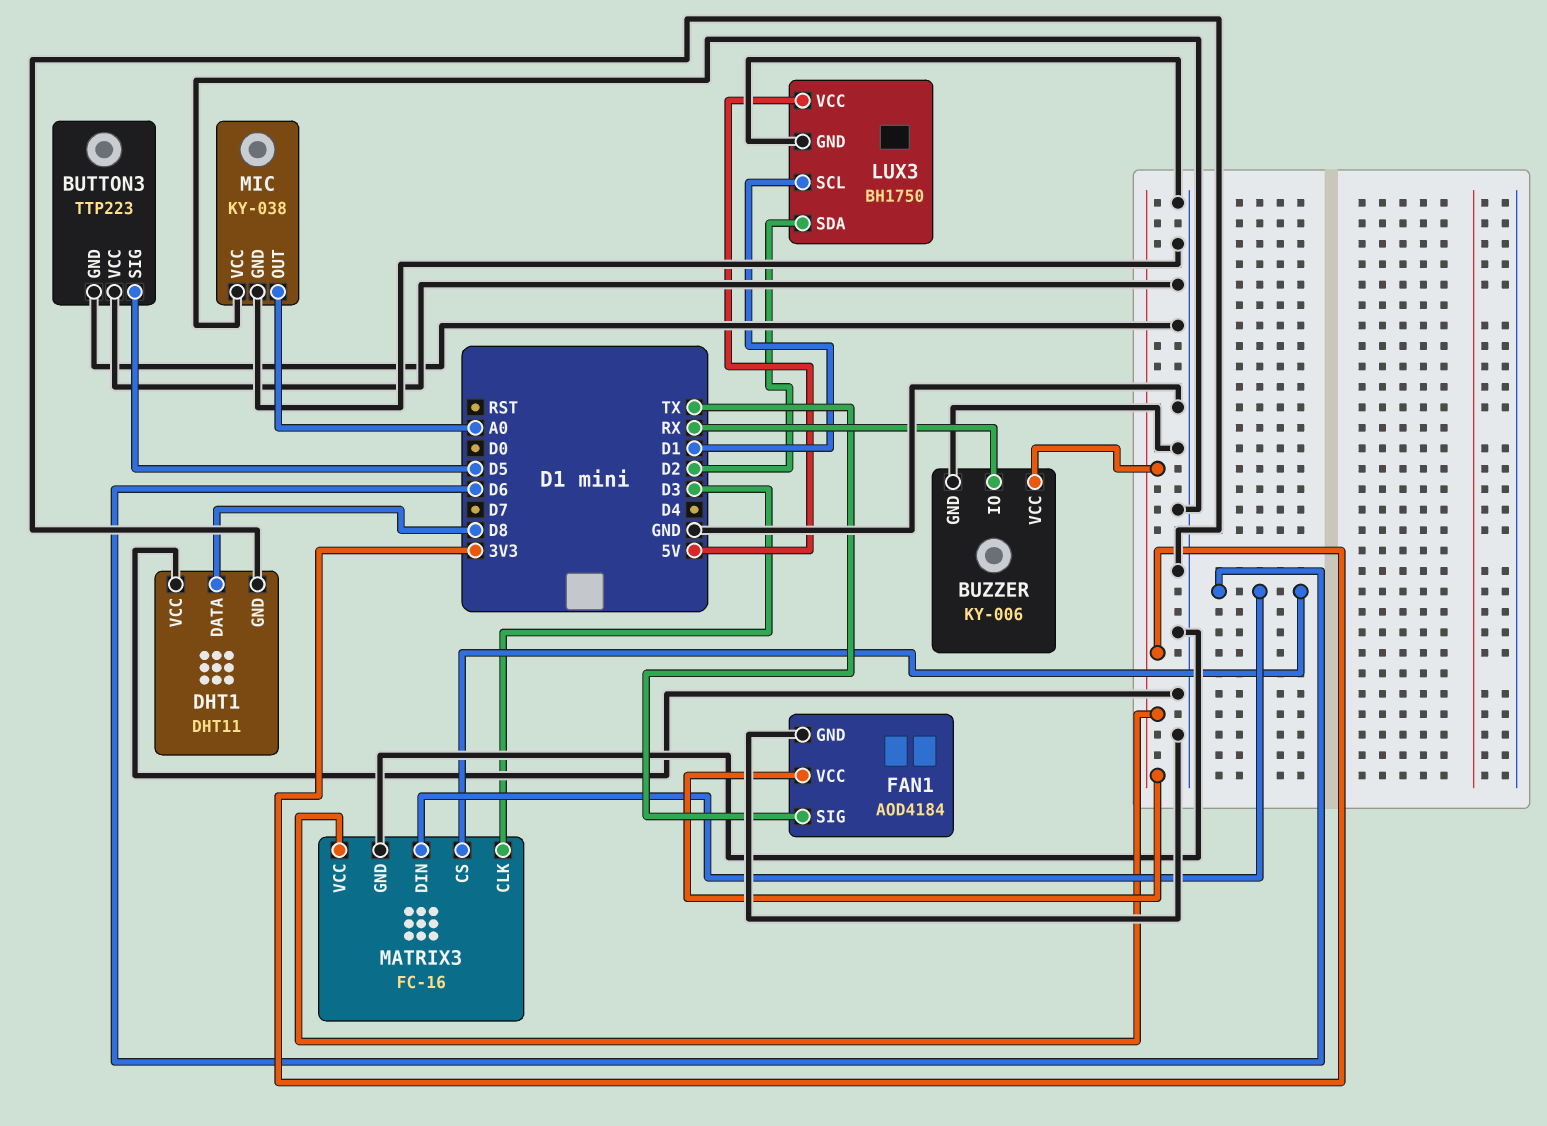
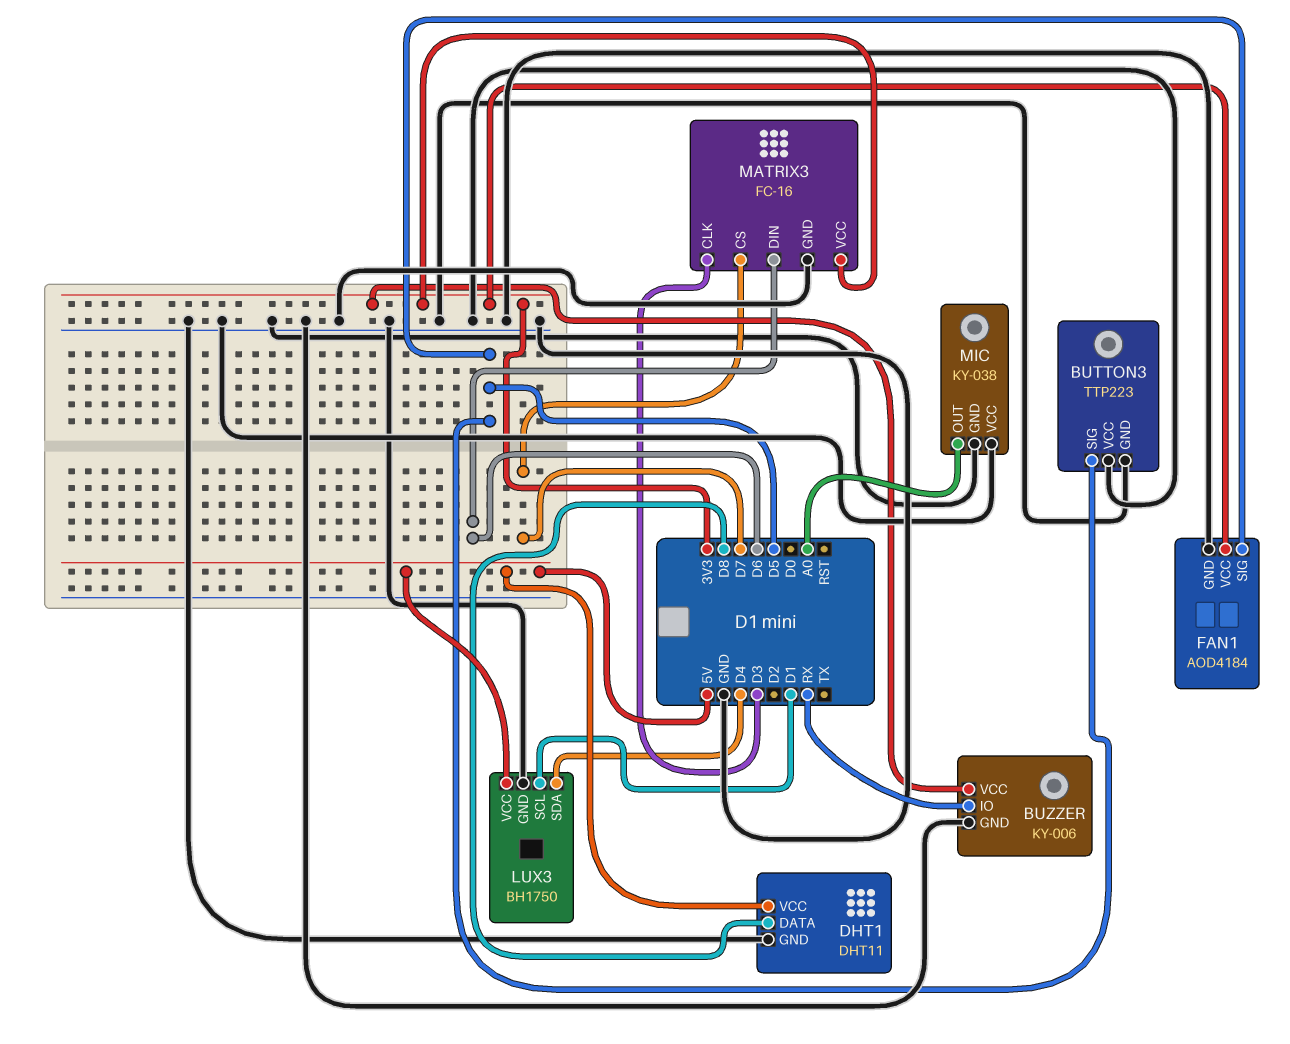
DHT1 pin VCC: GND -> 5V
FAN1 pin SIG: TX -> D5
LUX3 pin SDA: D2 -> D4
MATRIX3 pin CS: D6 -> D7

